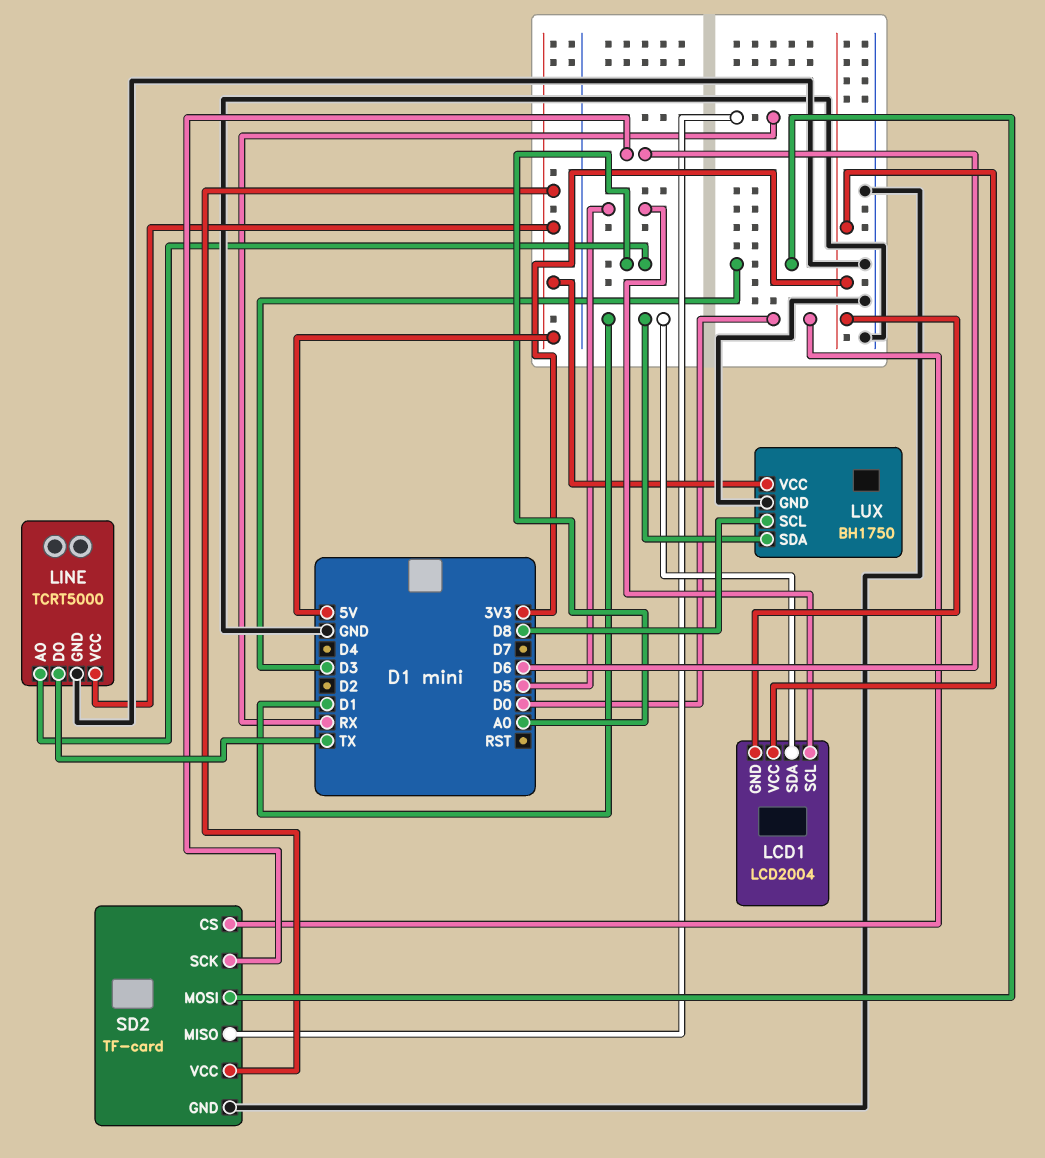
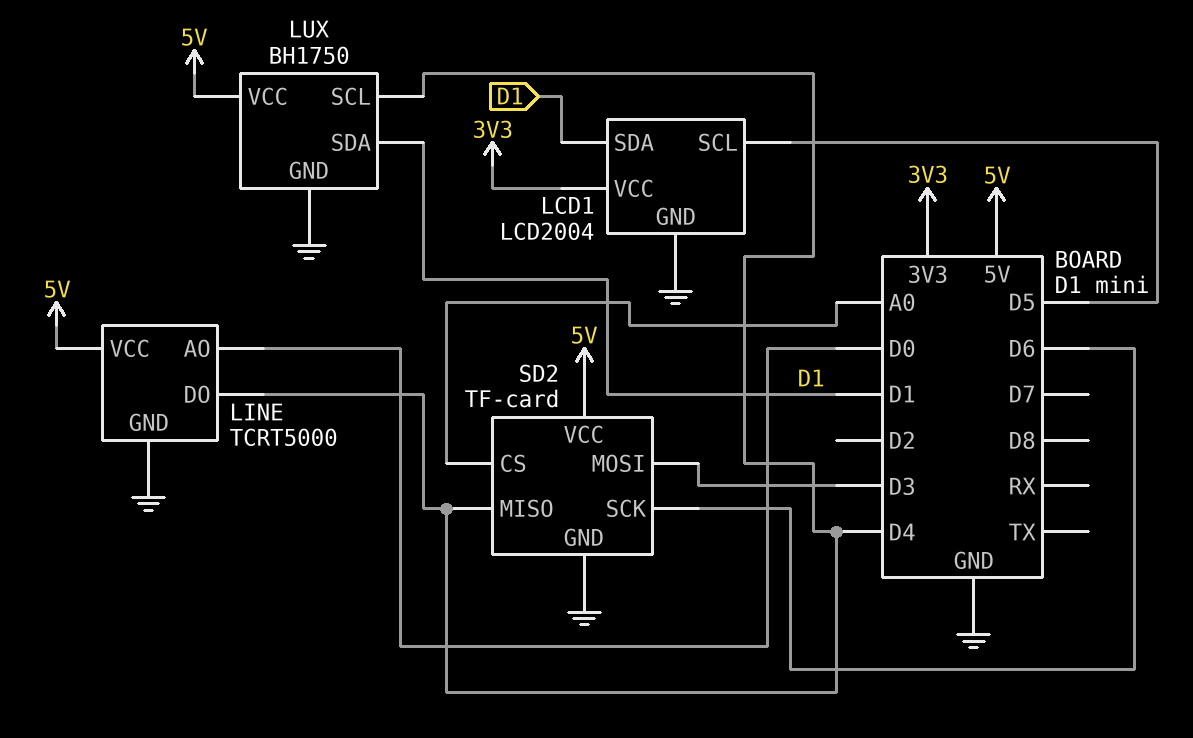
LCD1 pin GND: 3V3 -> GND
LINE pin AO: A0 -> D0
LINE pin DO: TX -> D4
LUX pin SCL: D8 -> D4
SD2 pin CS: D0 -> A0
SD2 pin MISO: RX -> D4

